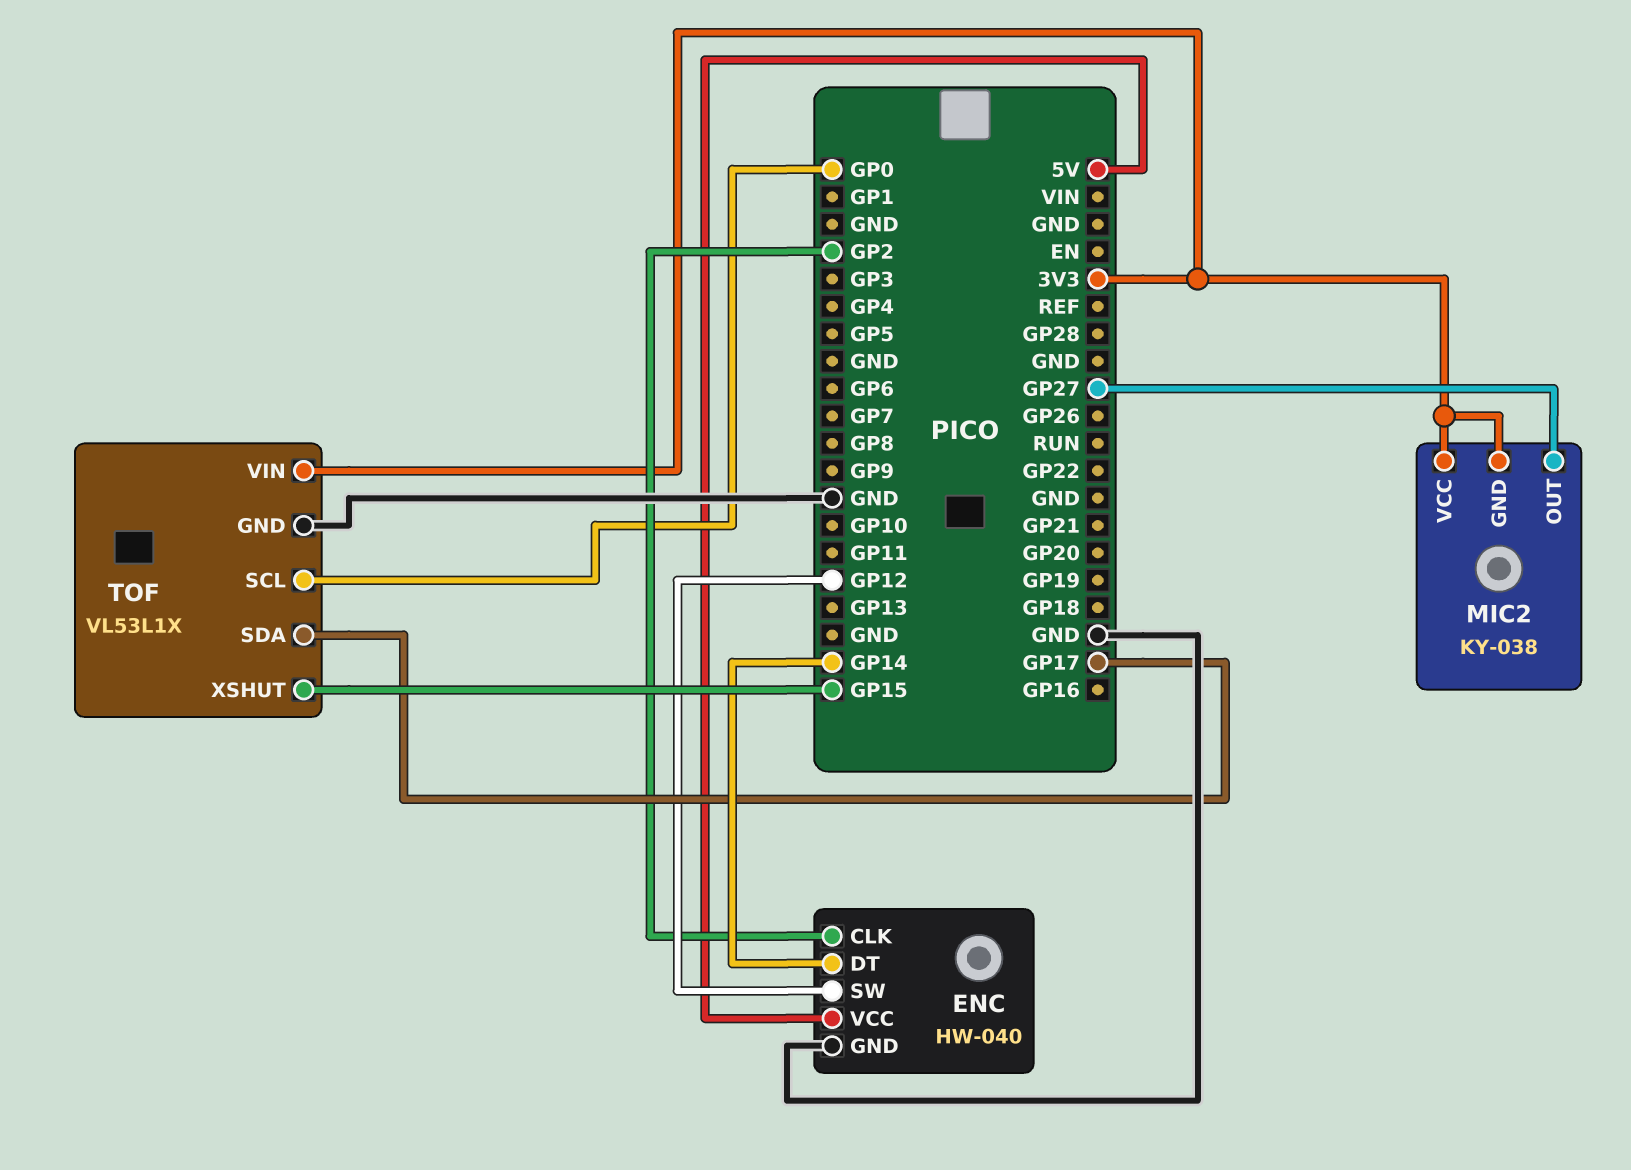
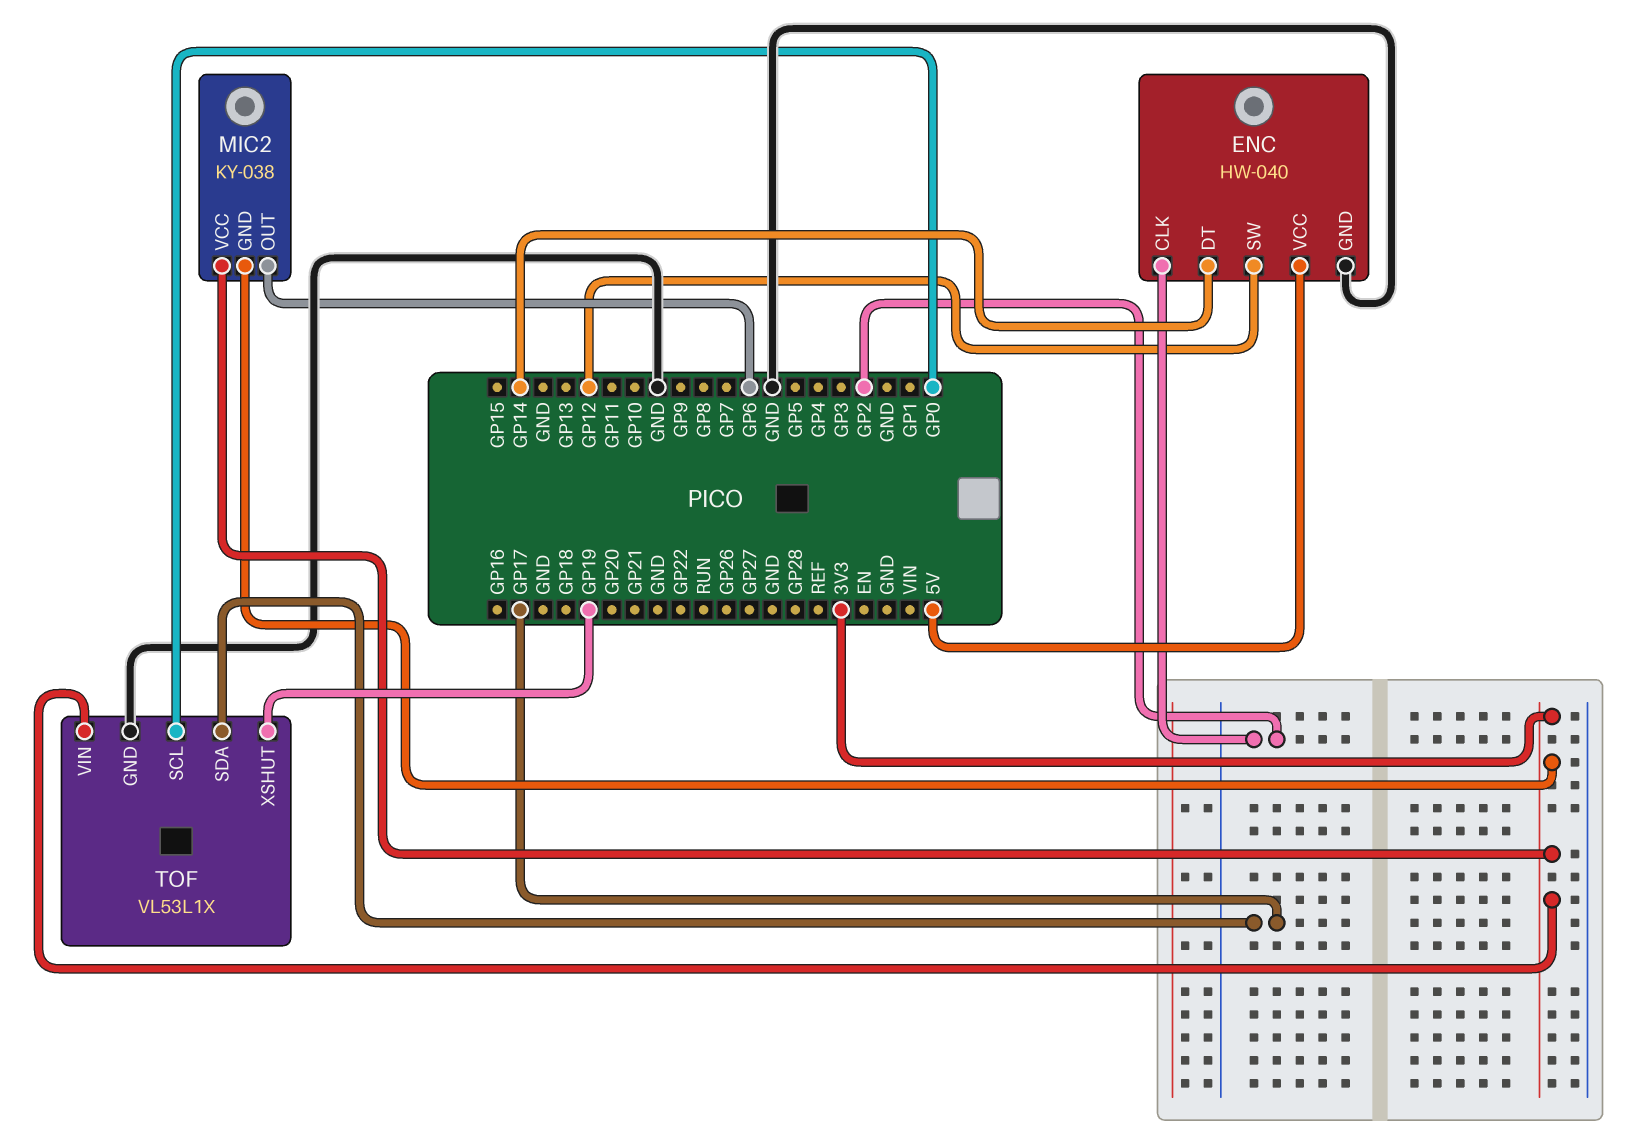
MIC2 pin OUT: GP27 -> GP6
TOF pin XSHUT: GP15 -> GP19

